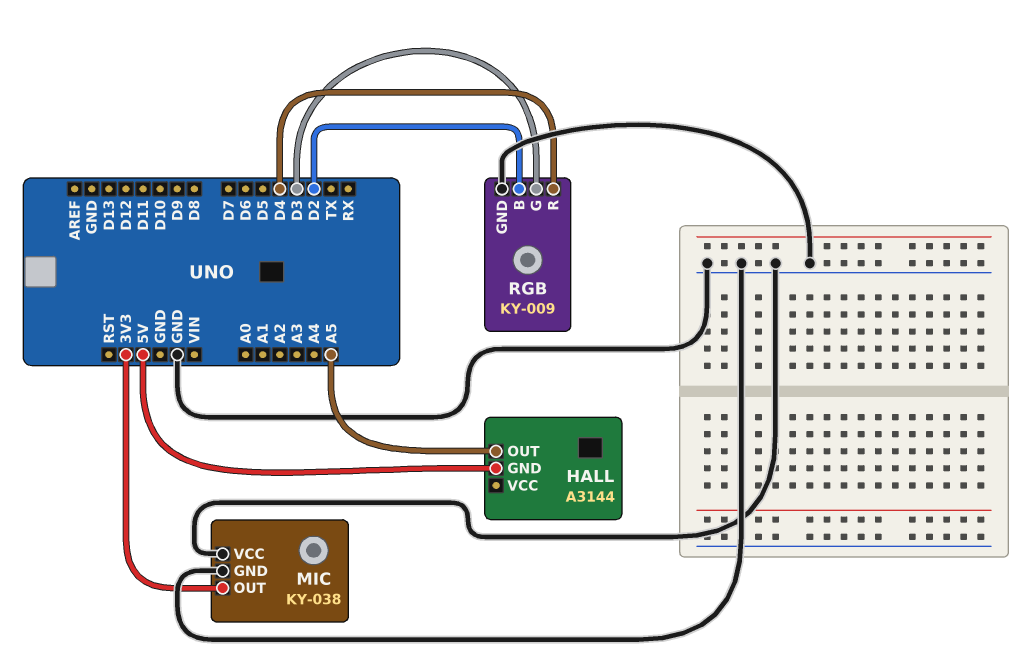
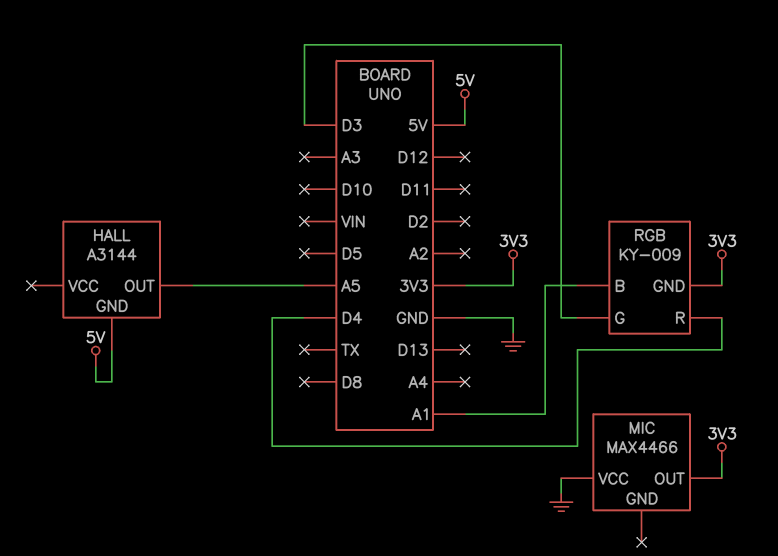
MIC: KY-038 -> MAX4466
MIC pin GND: GND -> none
RGB pin B: D2 -> A1
RGB pin GND: GND -> 3V3

